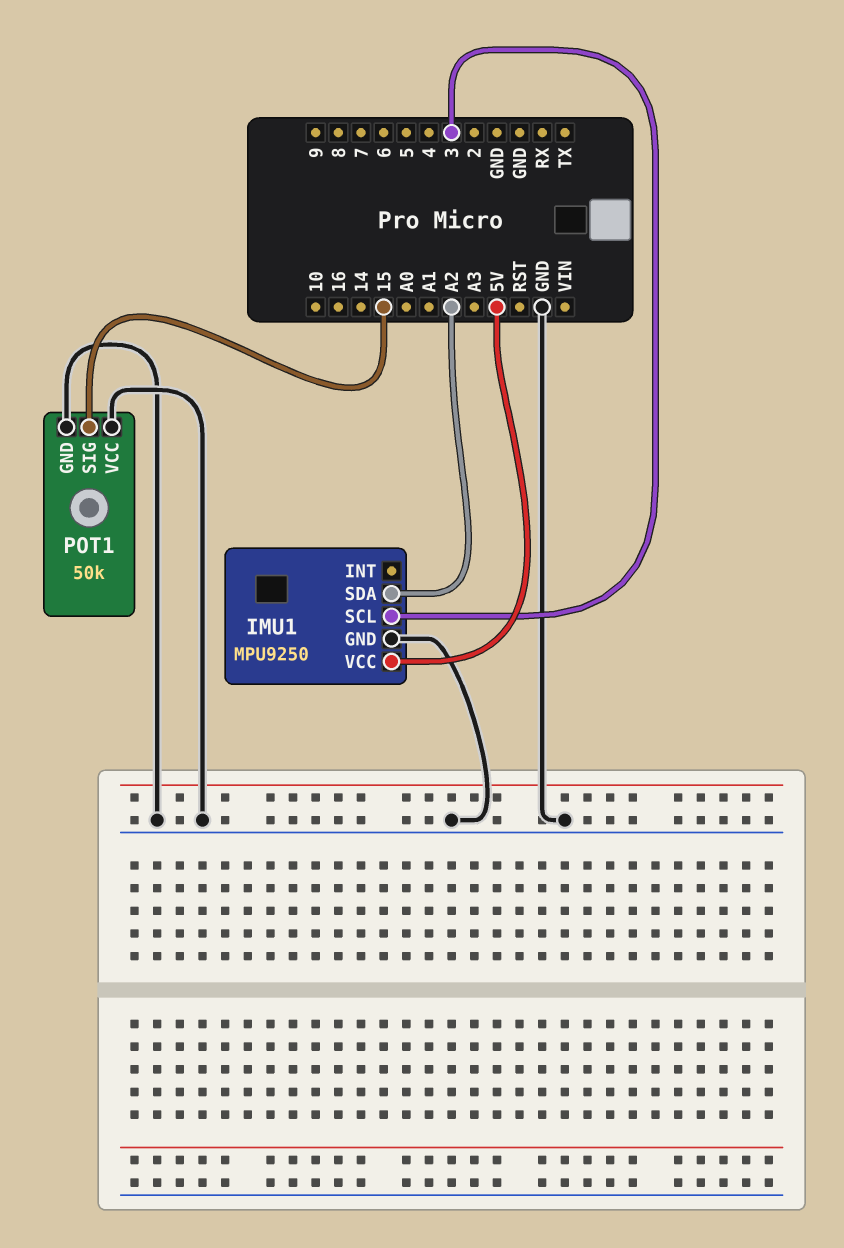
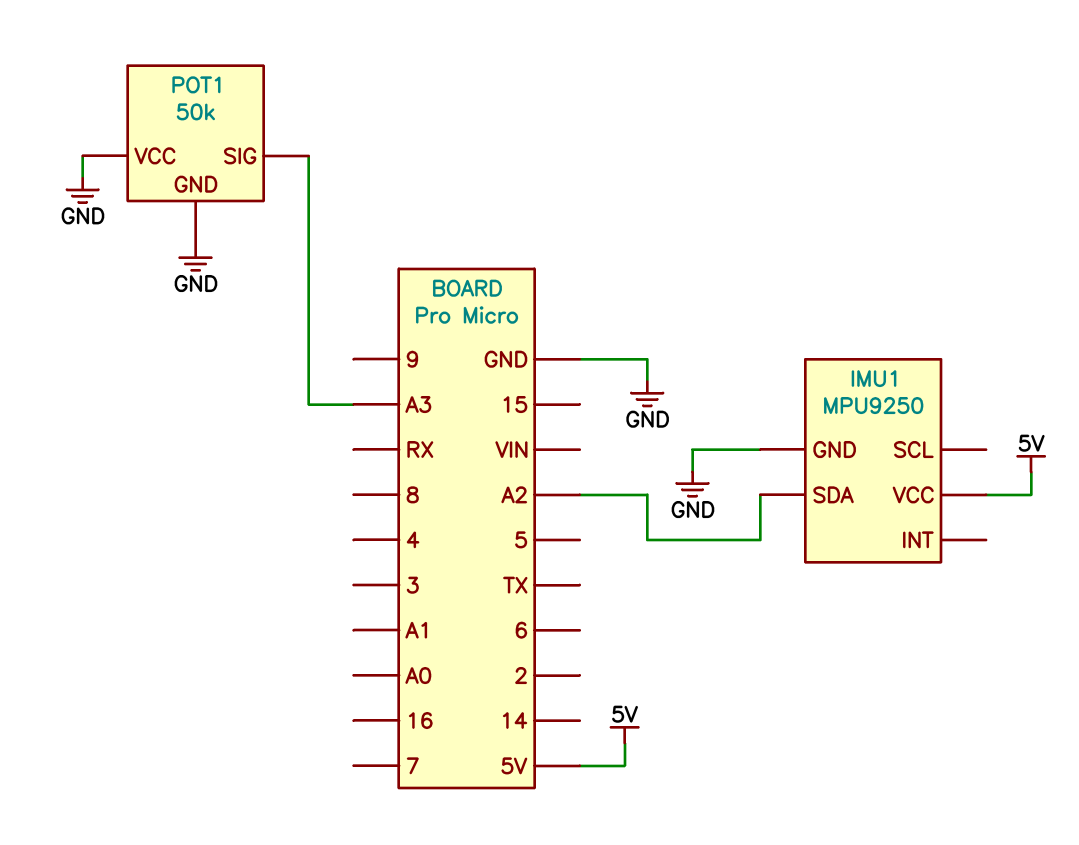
IMU1 pin SCL: 3 -> none
POT1 pin SIG: 15 -> A3

